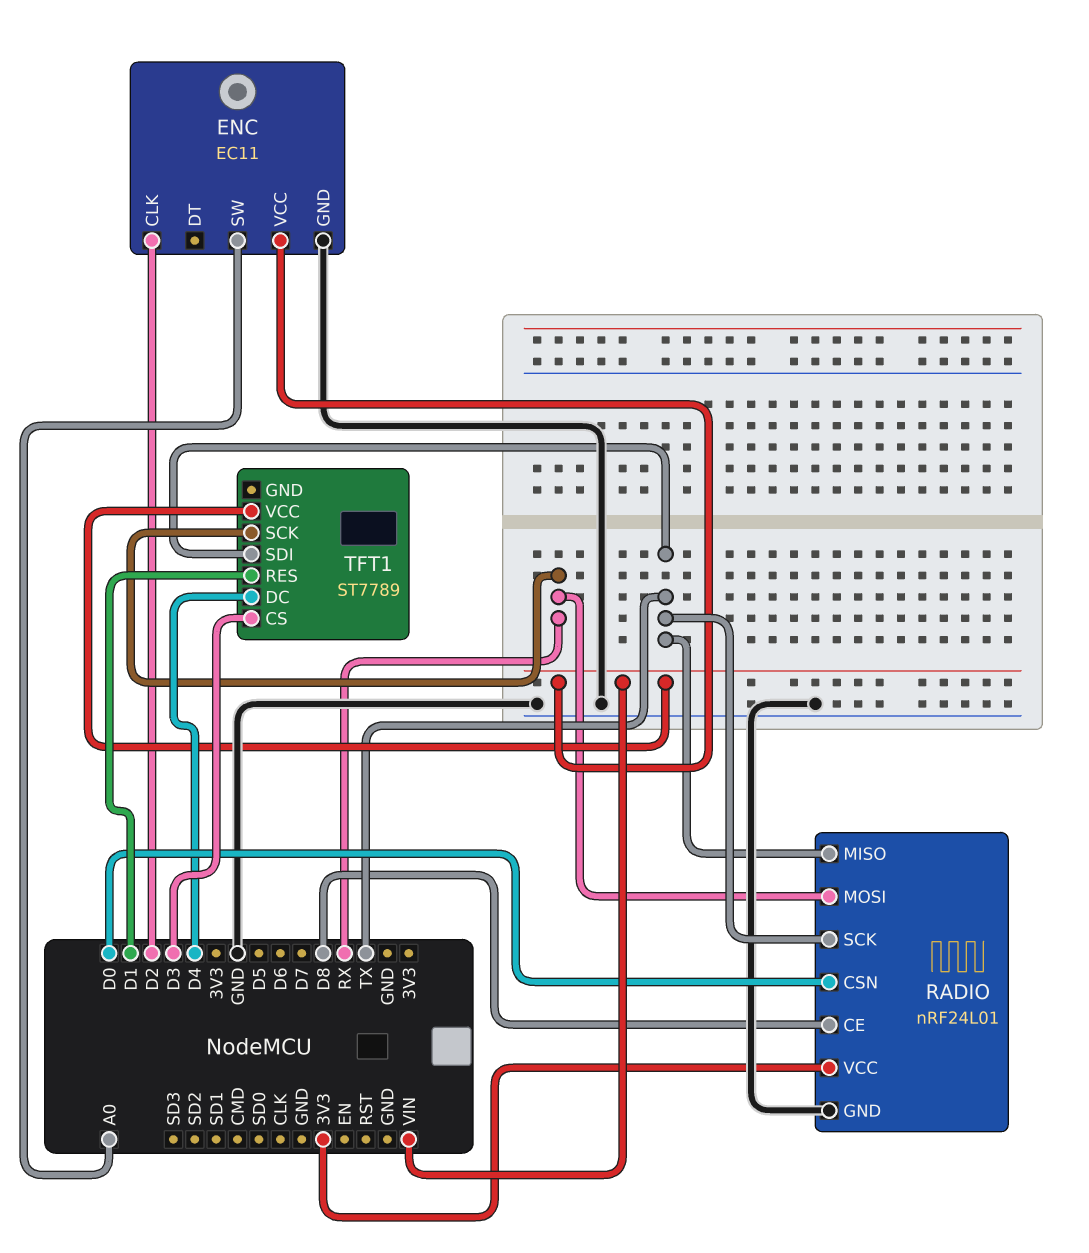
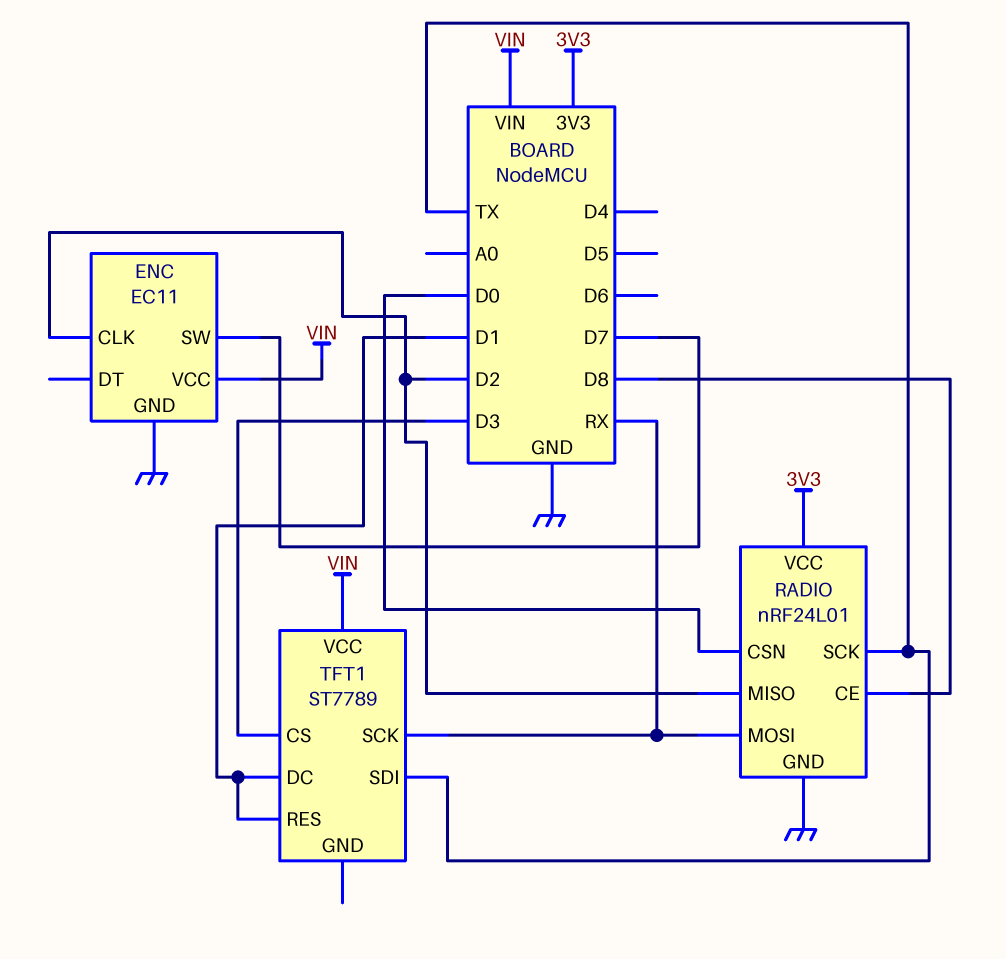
ENC pin SW: A0 -> D7
RADIO pin MISO: TX -> D2
TFT1 pin DC: D4 -> D1

